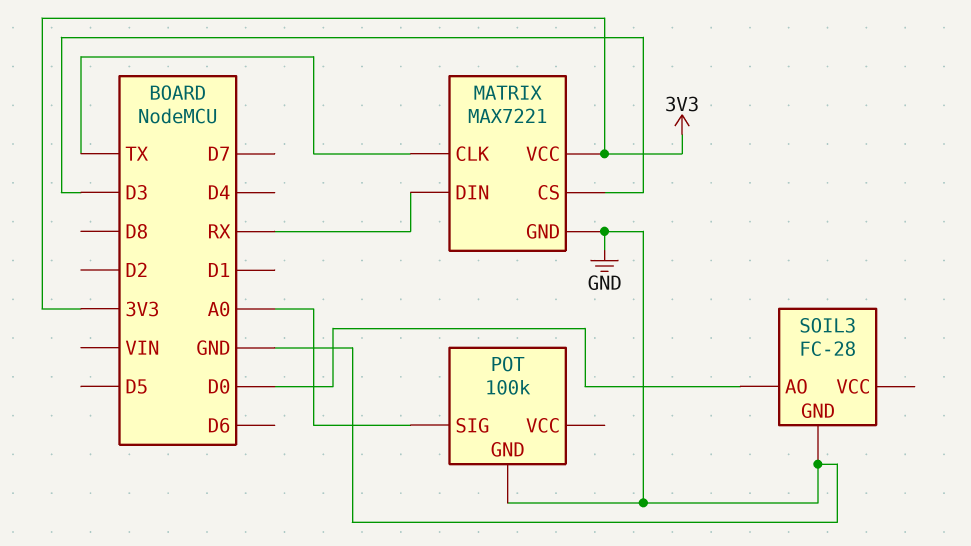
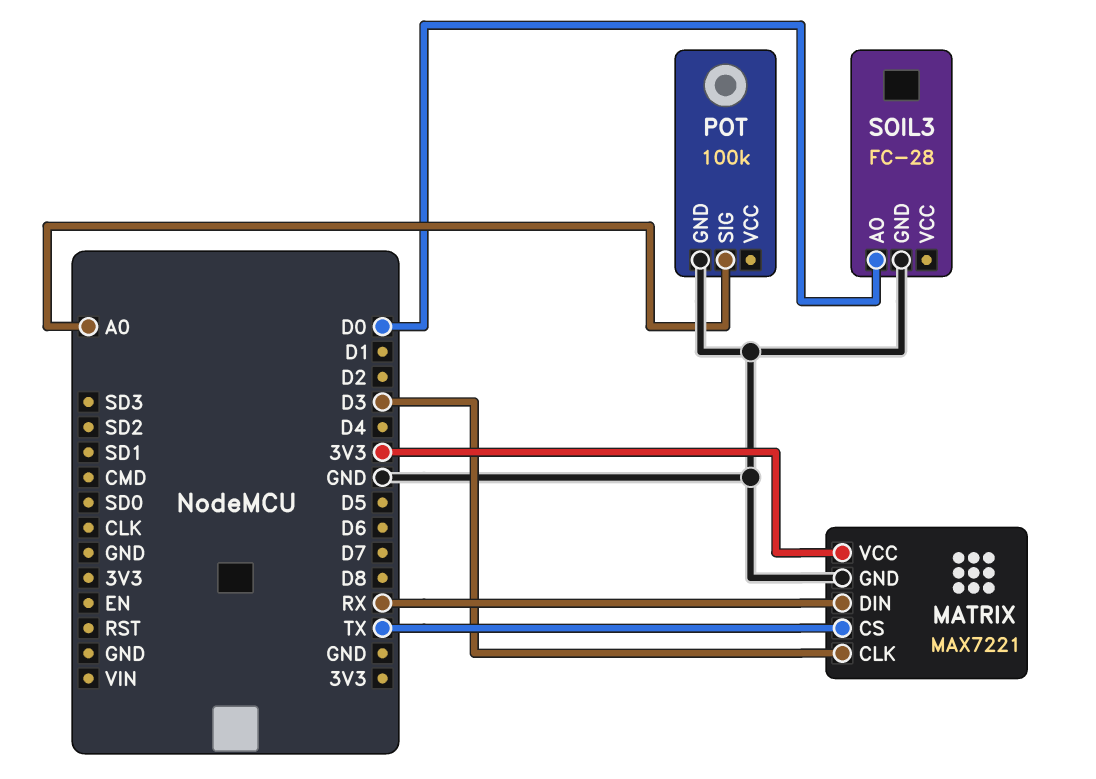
MATRIX pin CLK: TX -> D3
MATRIX pin CS: D3 -> TX

